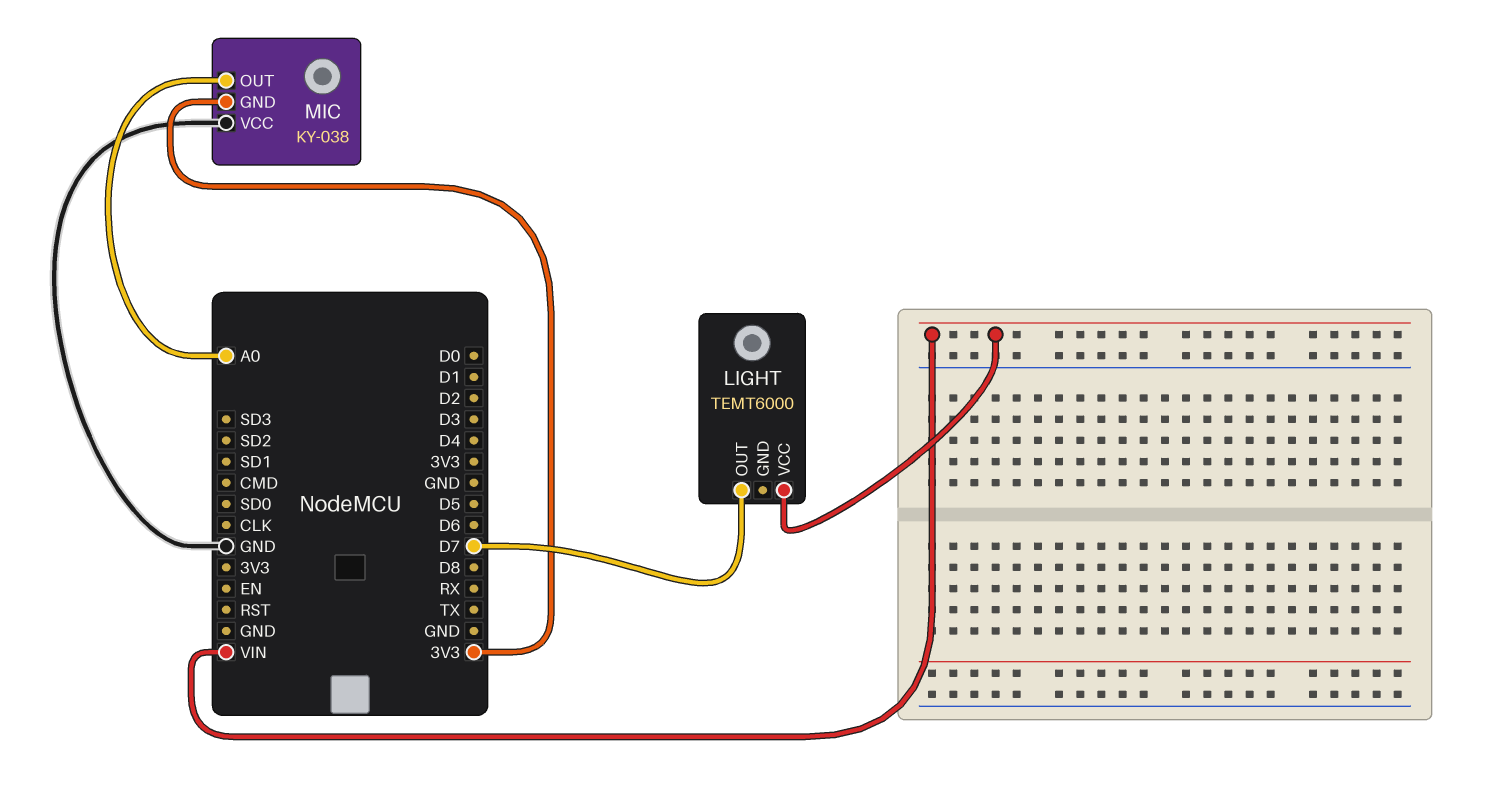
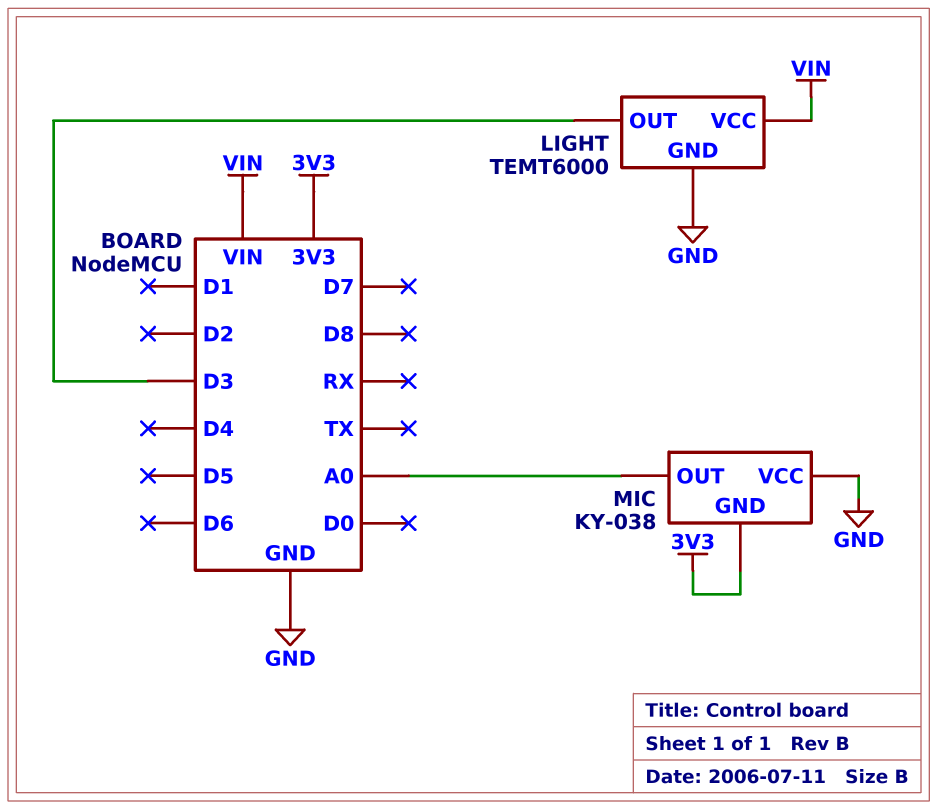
LIGHT pin GND: none -> GND
LIGHT pin OUT: D7 -> D3

